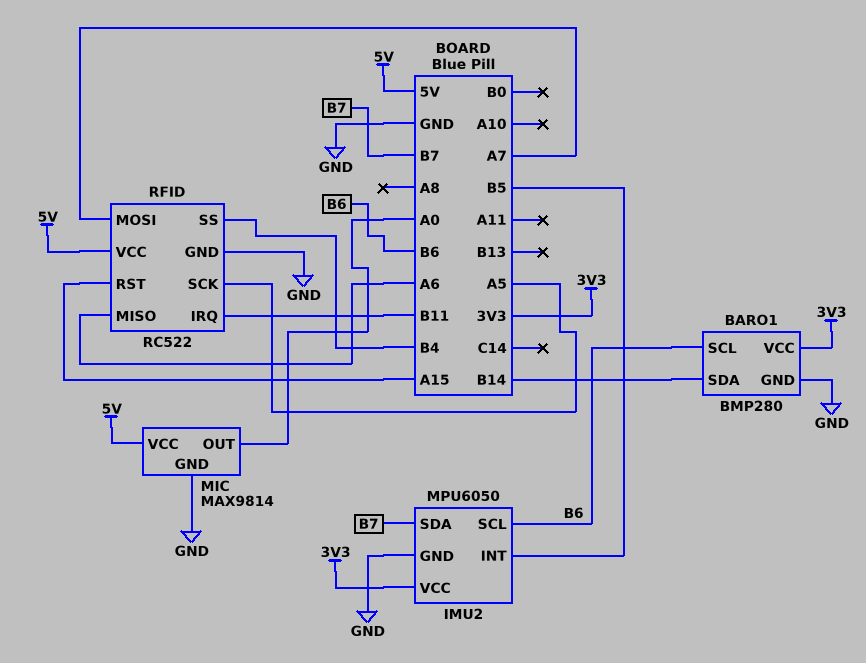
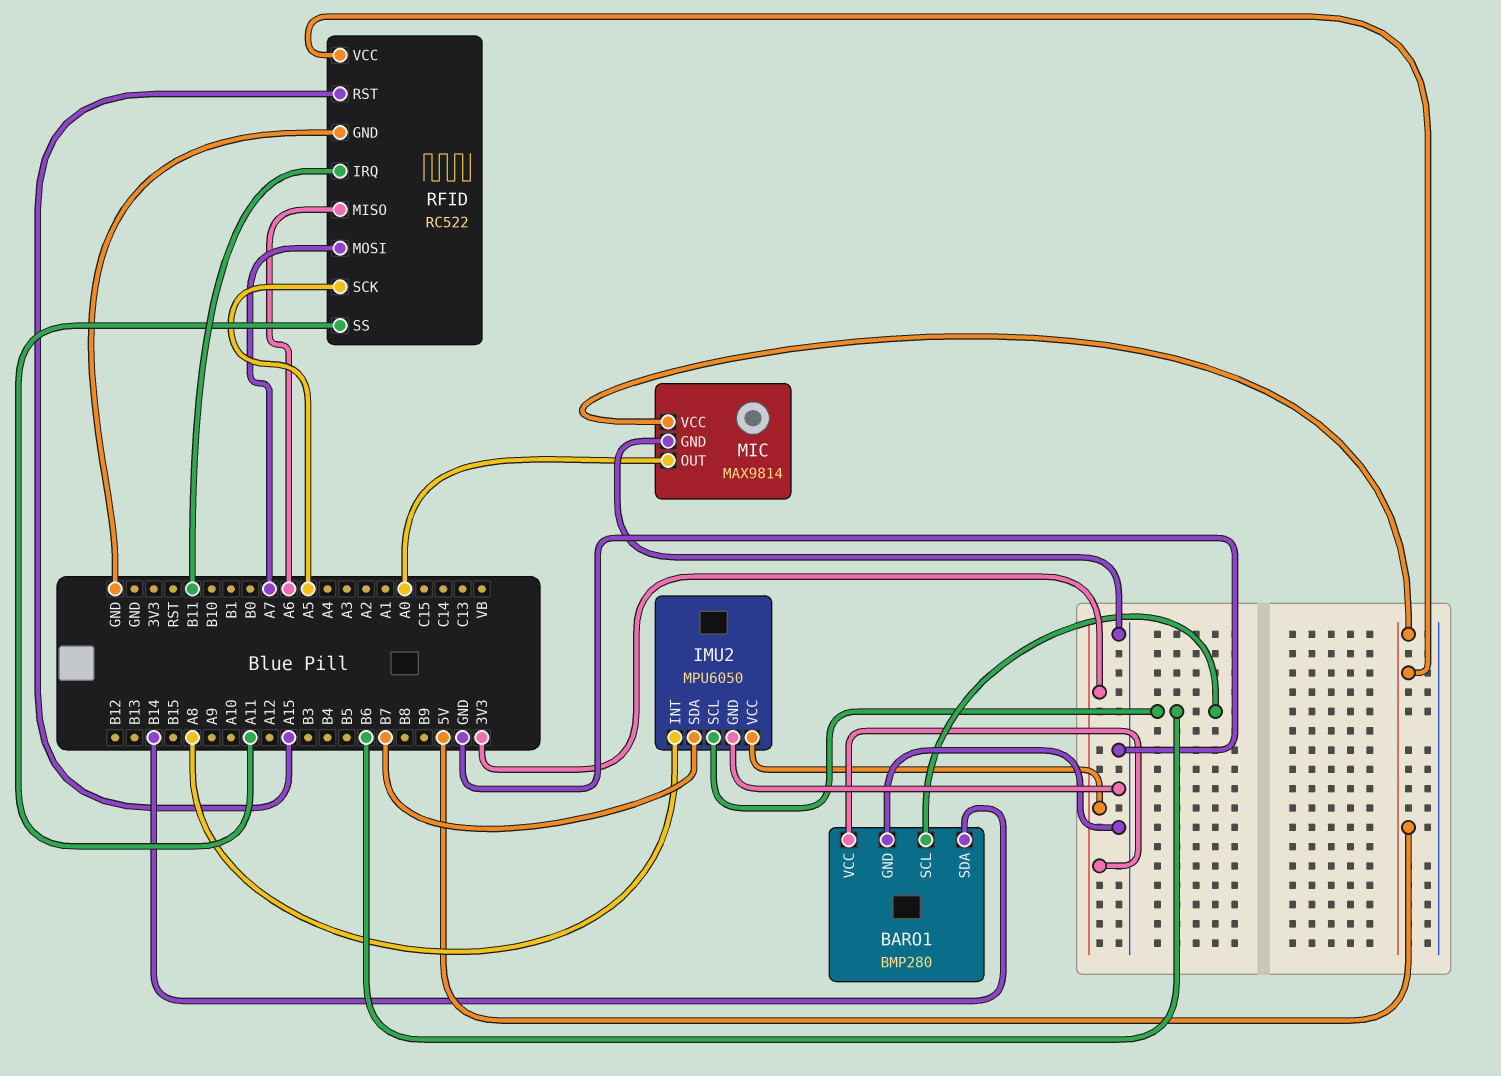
IMU2 pin INT: B5 -> A8
RFID pin SS: B4 -> A11

